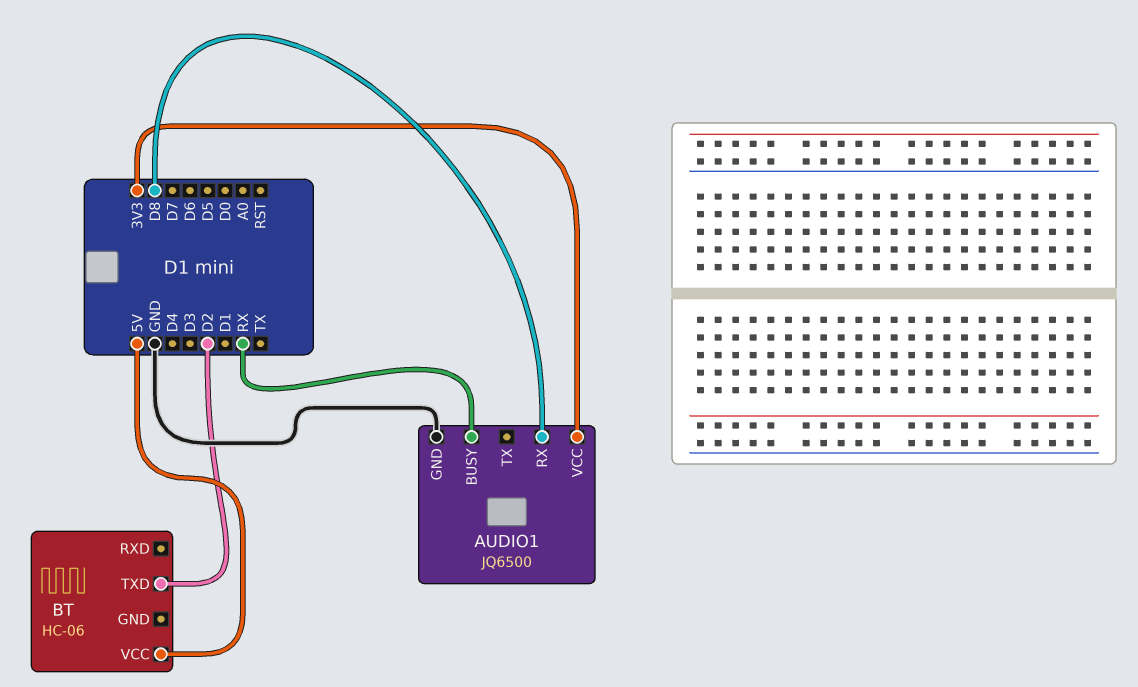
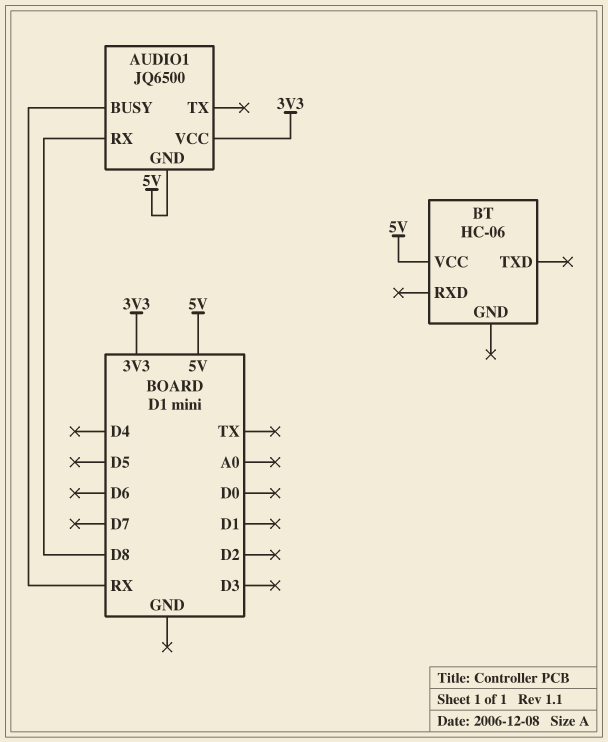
AUDIO1 pin GND: GND -> 5V
BT pin TXD: D2 -> none

